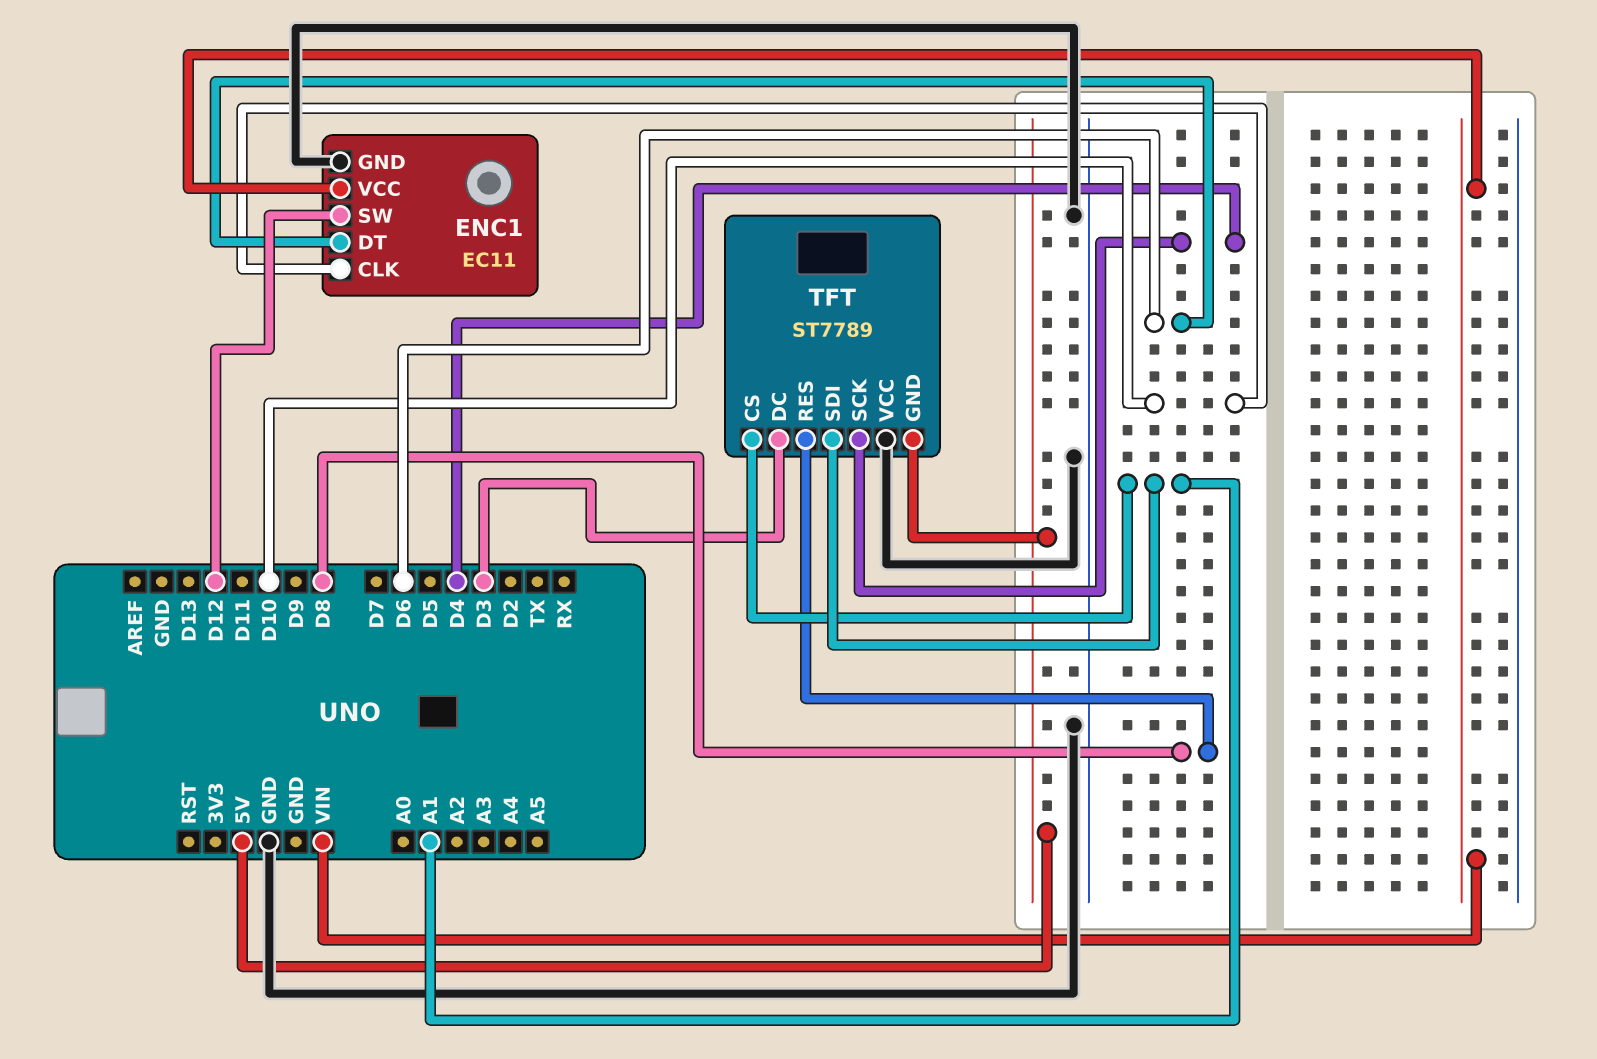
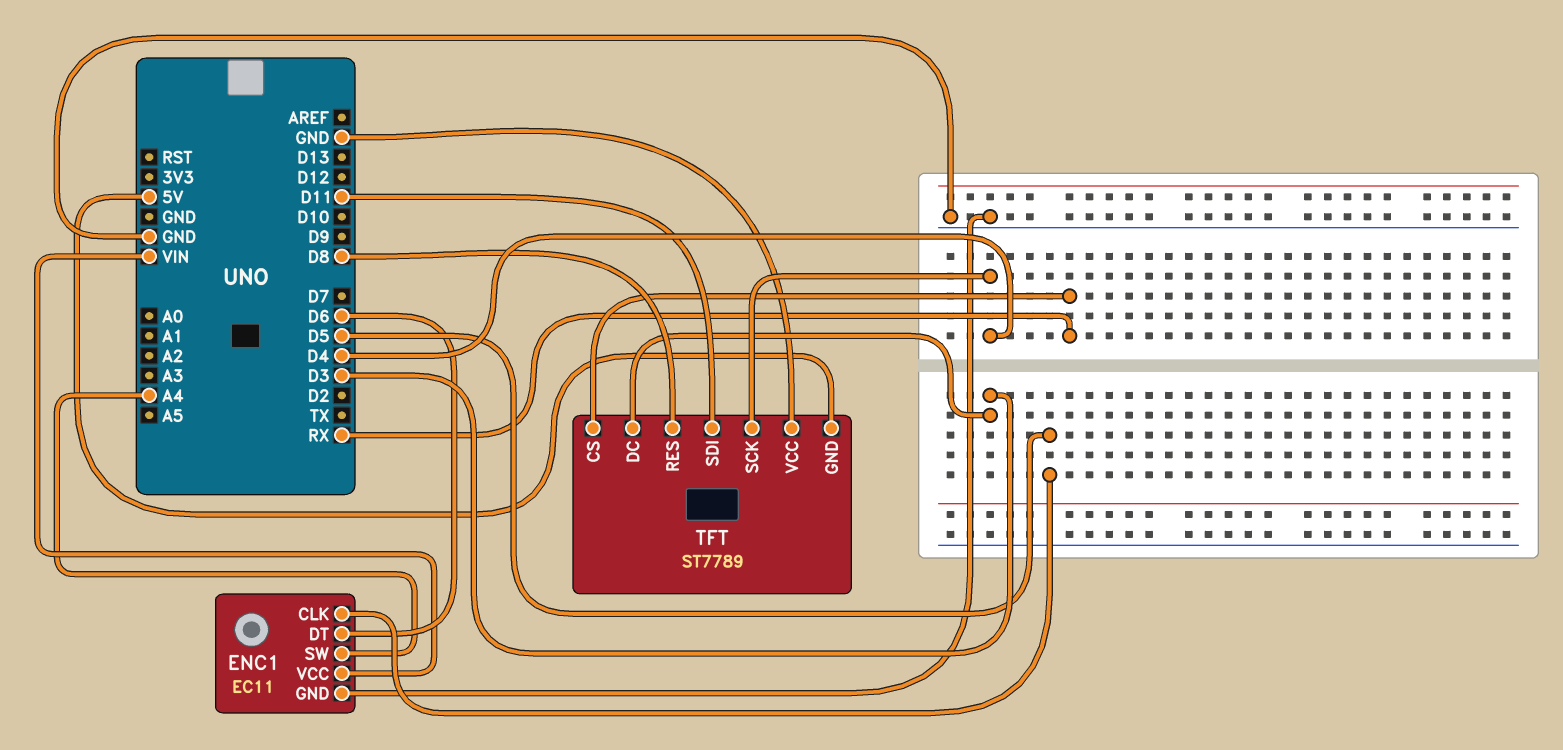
ENC1 pin CLK: D10 -> D5
ENC1 pin SW: D12 -> A4
TFT pin CS: A1 -> RX
TFT pin SDI: A1 -> D11

